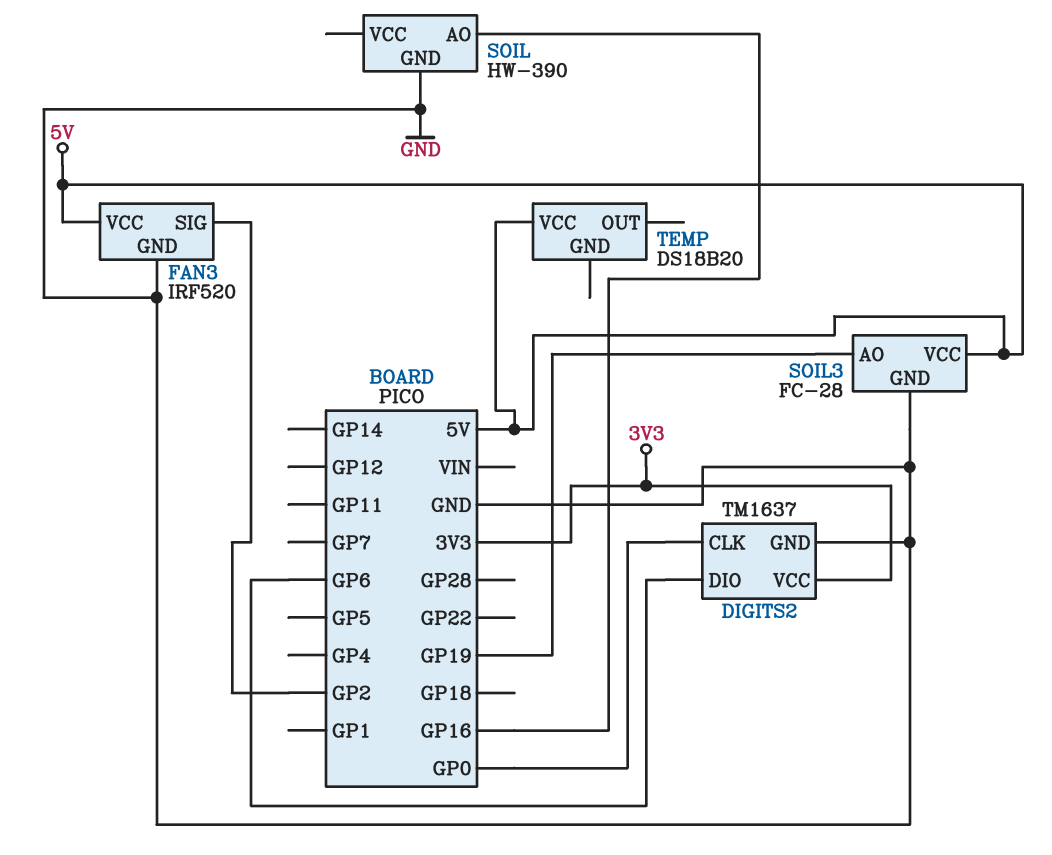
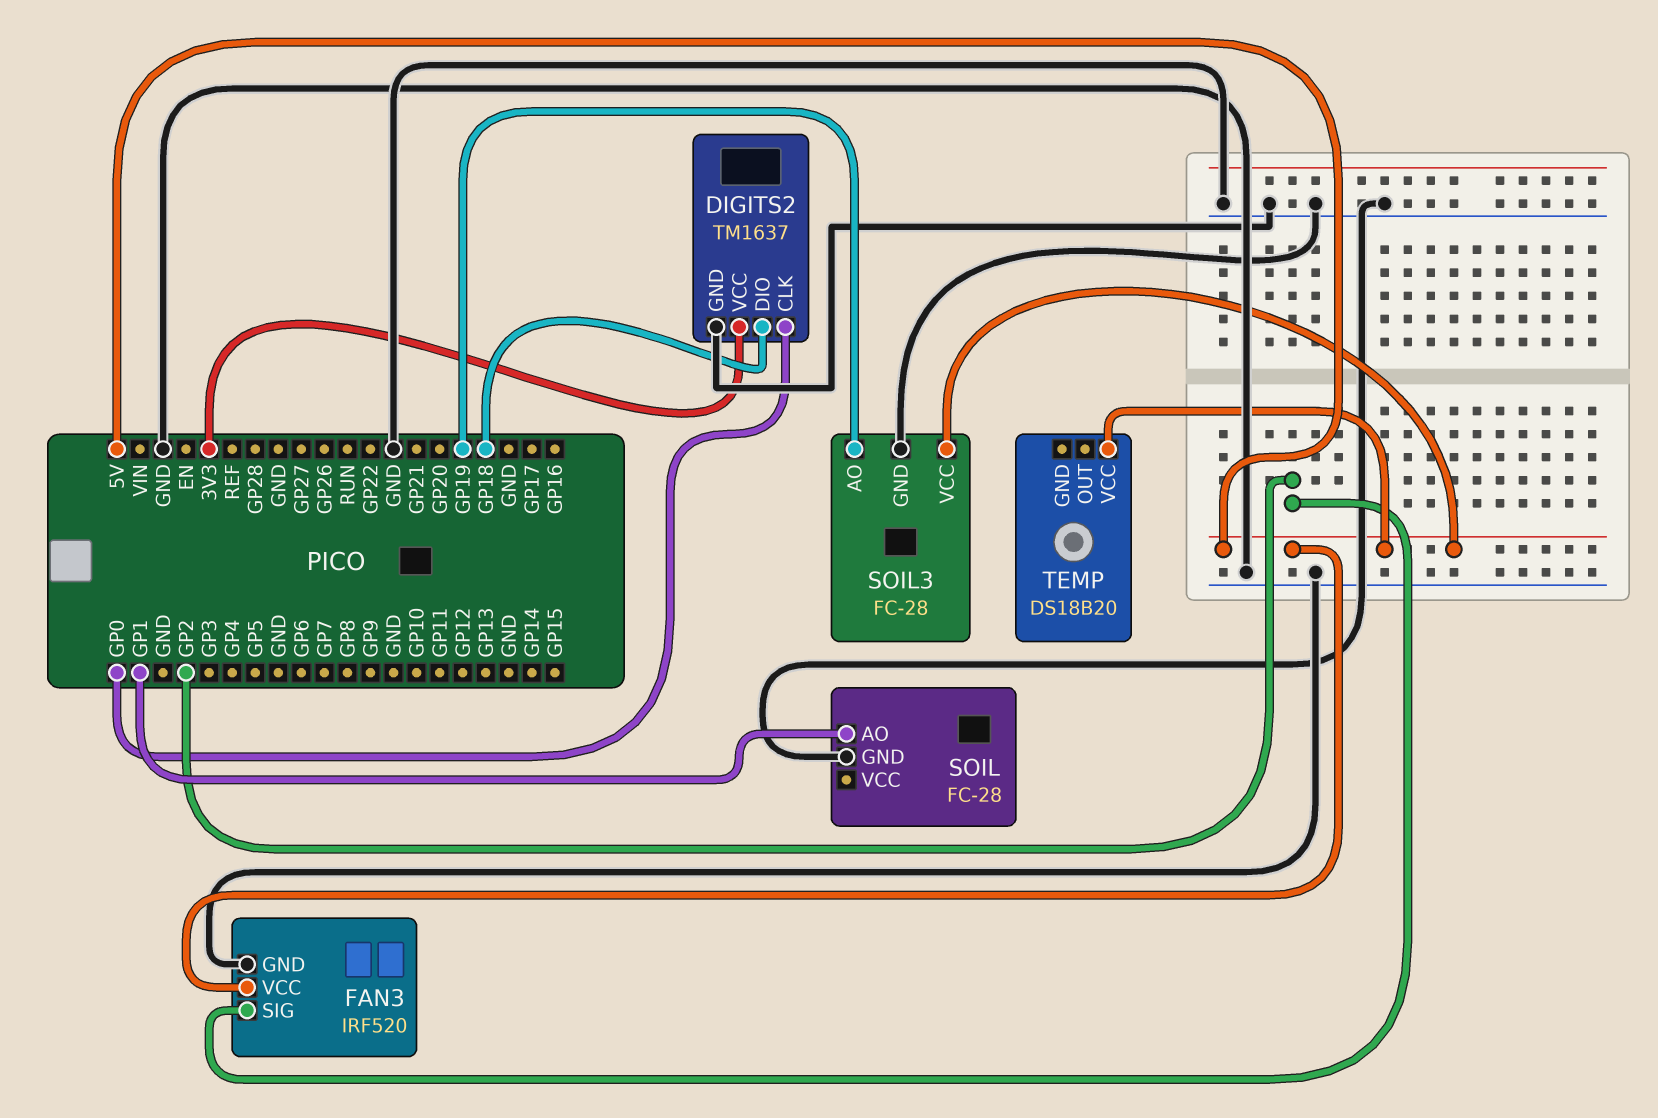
DIGITS2 pin DIO: GP6 -> GP18
SOIL: HW-390 -> FC-28
SOIL pin AO: GP16 -> GP1

